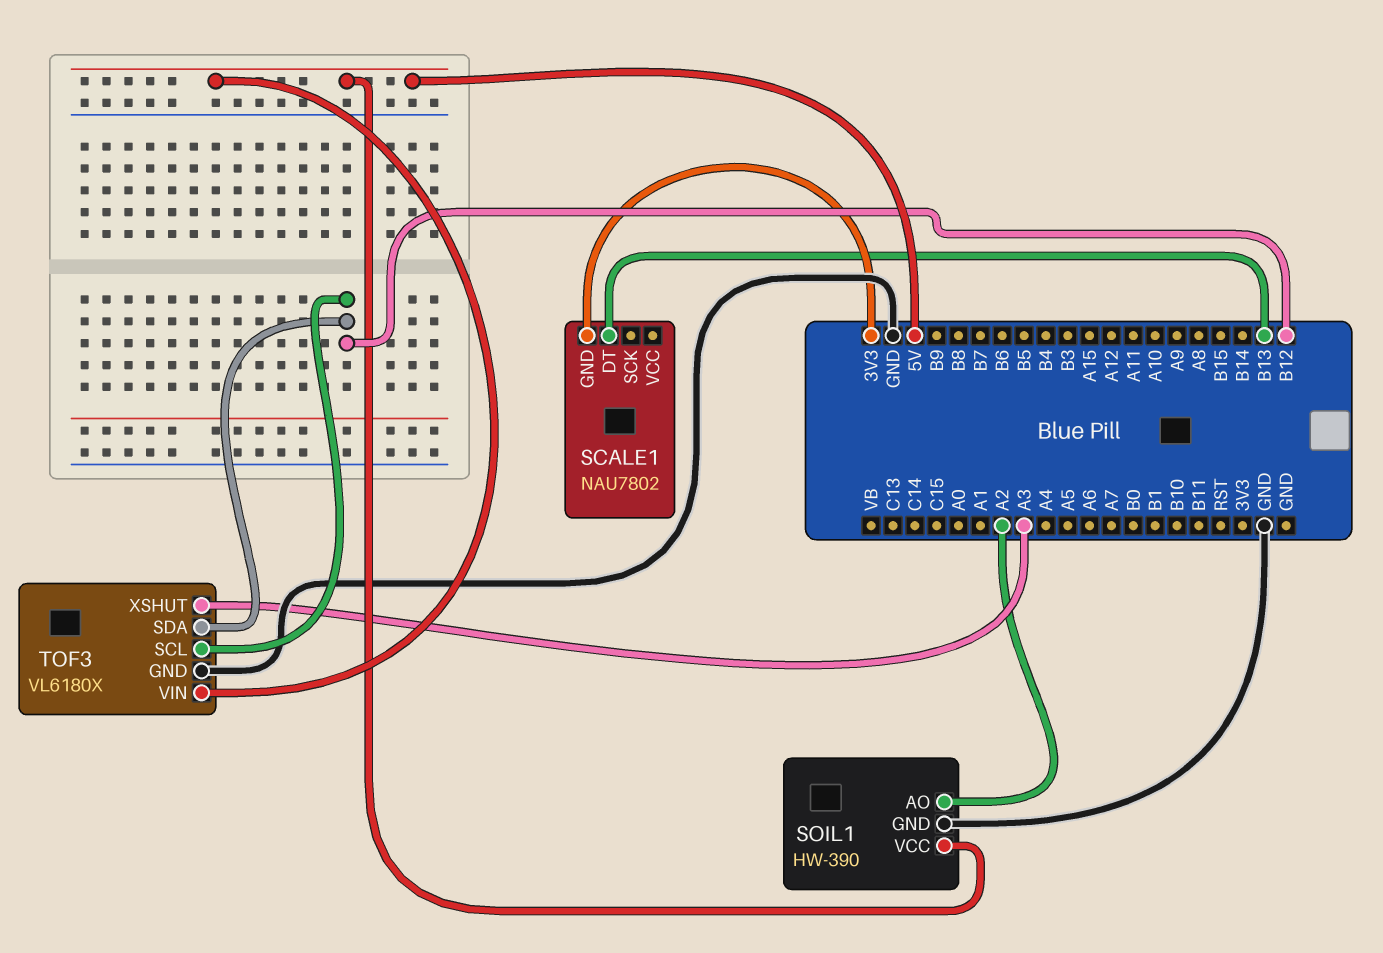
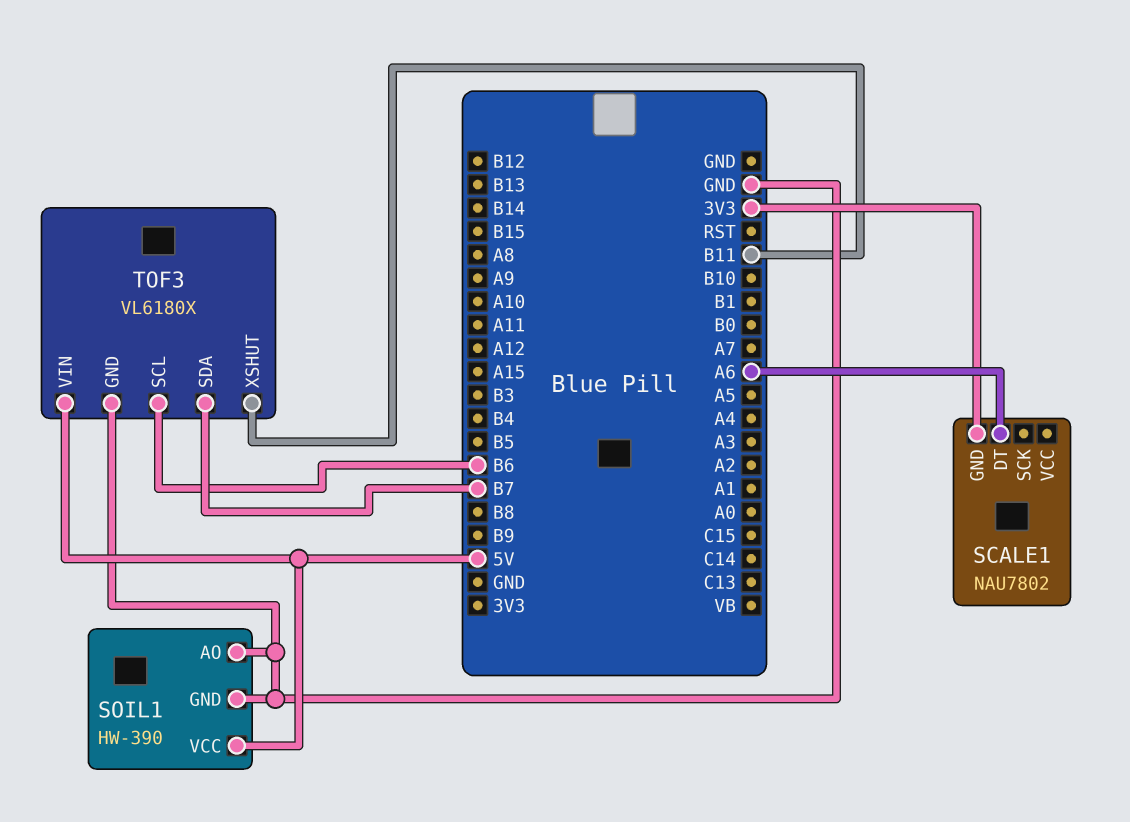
SCALE1 pin DT: B13 -> A6
SOIL1 pin AO: A2 -> GND
TOF3 pin SCL: B12 -> B6
TOF3 pin SDA: B12 -> B7
TOF3 pin XSHUT: A3 -> B11

